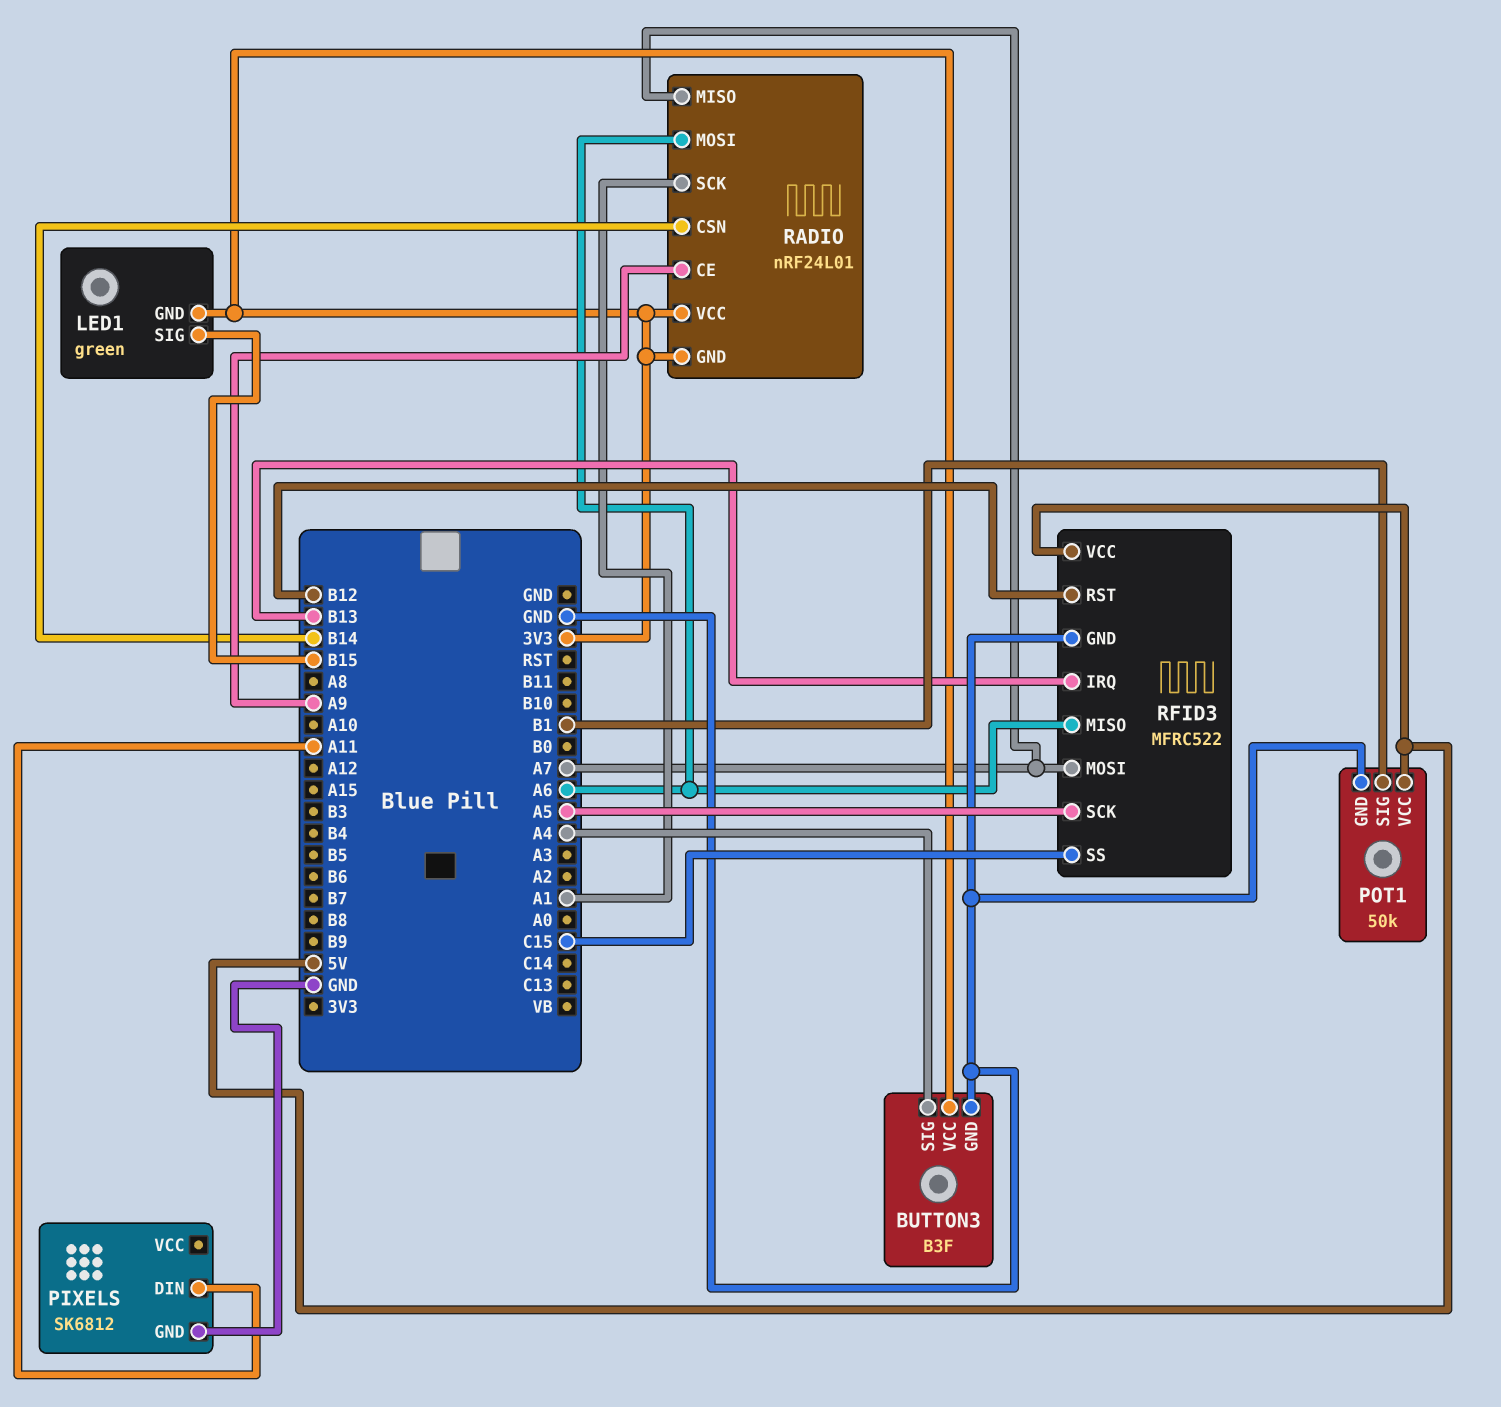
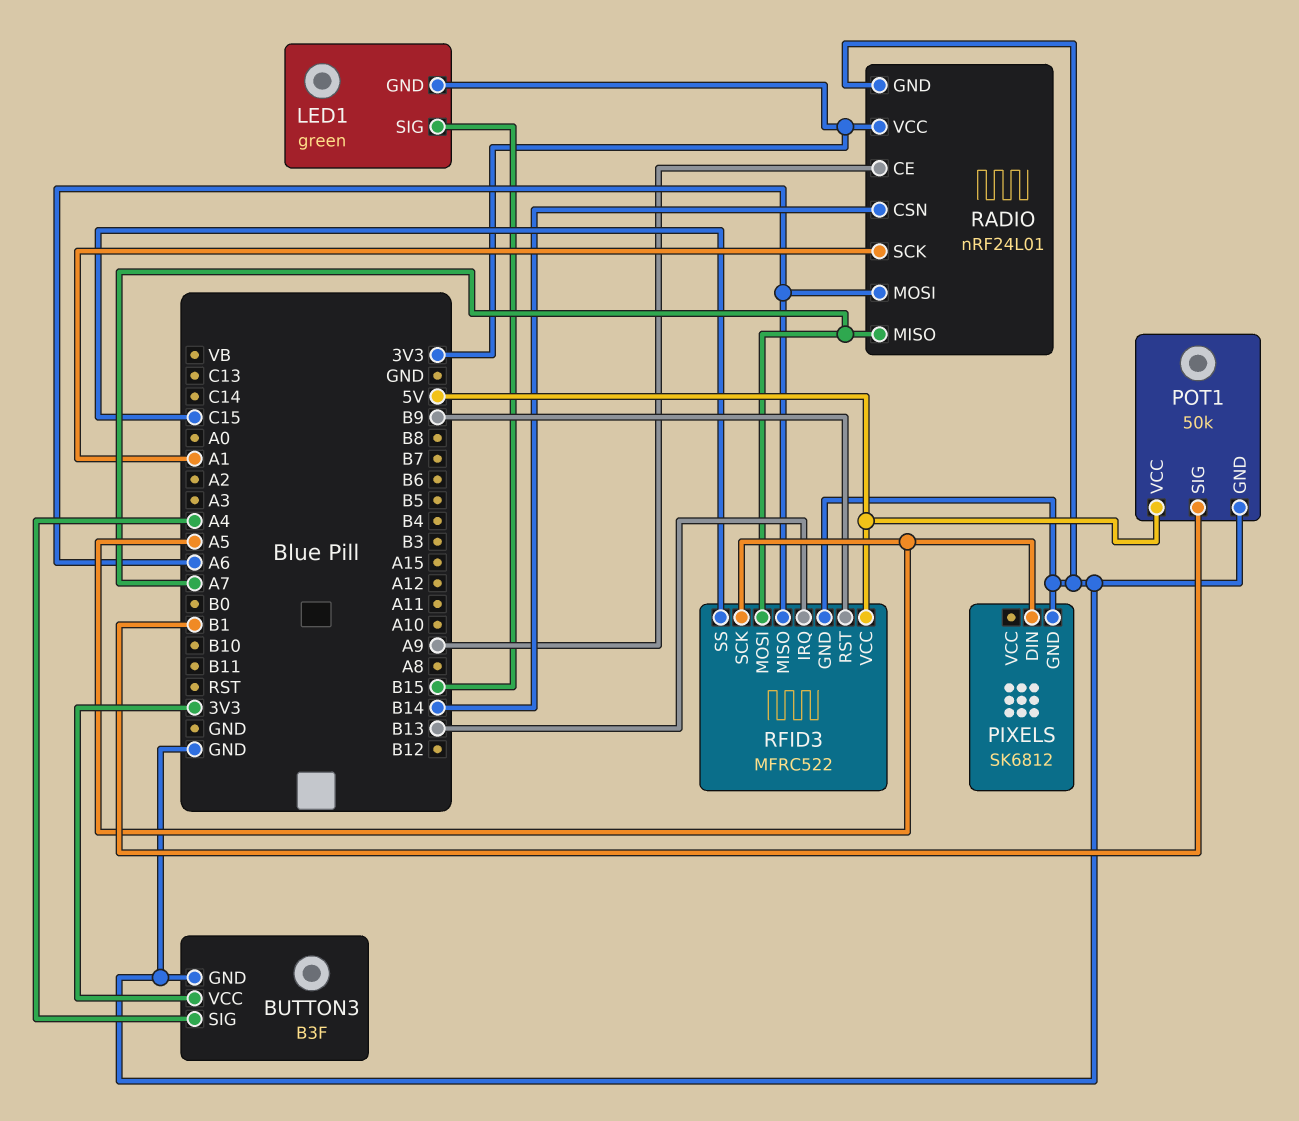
PIXELS pin DIN: A11 -> A5
RADIO pin GND: 3V3 -> GND
RFID3 pin RST: B12 -> B9

